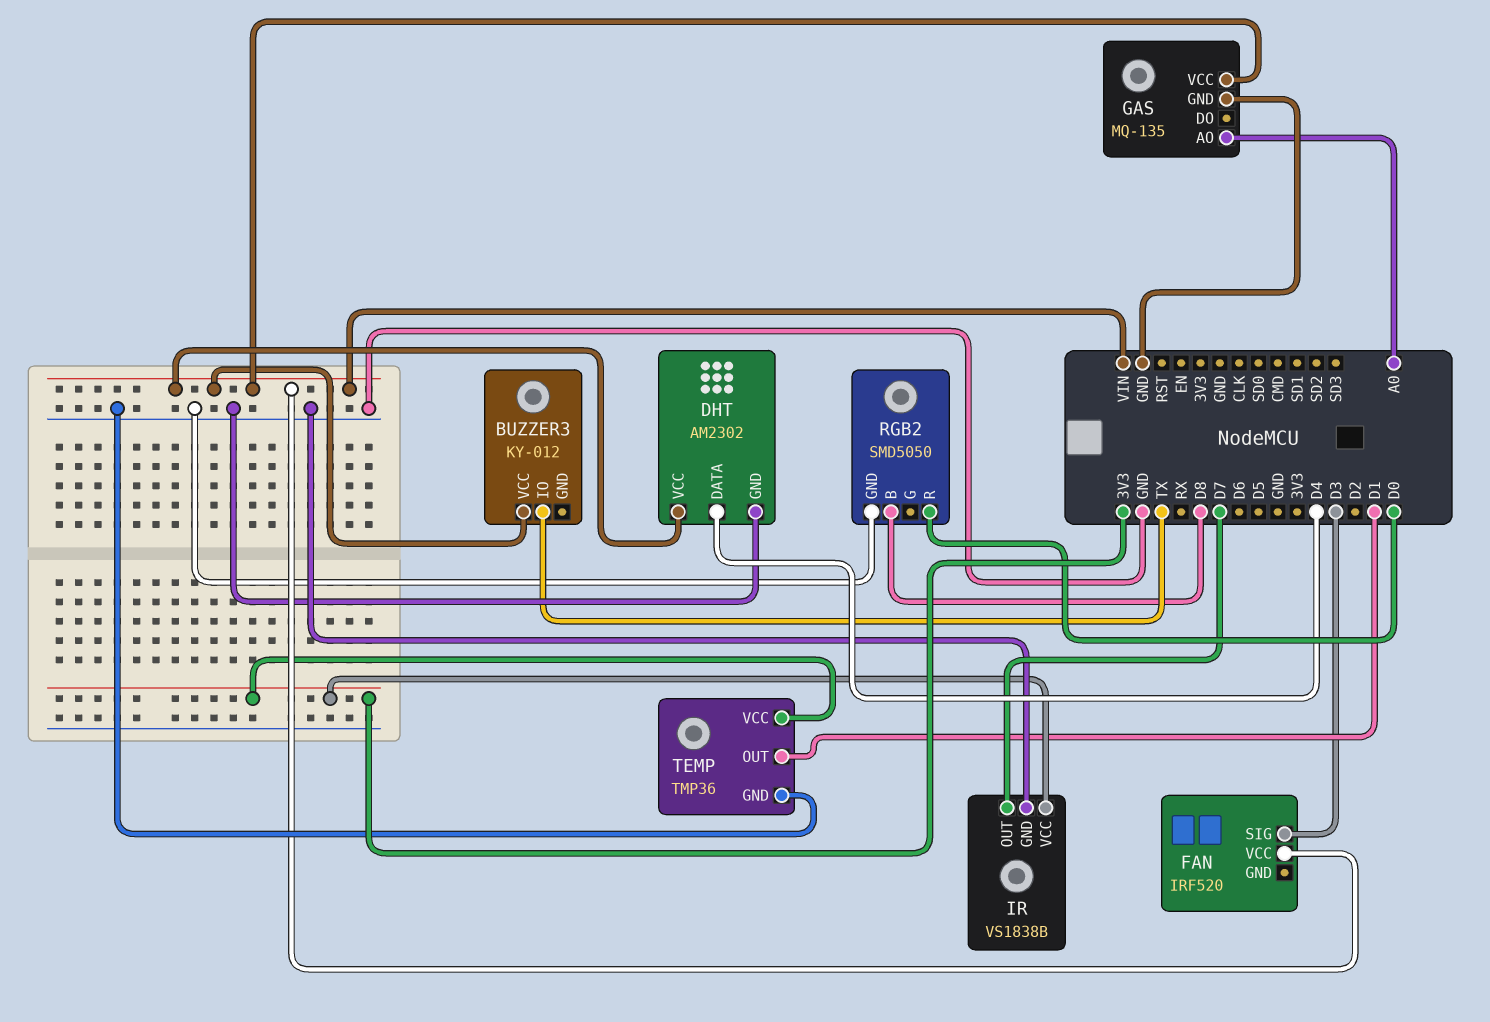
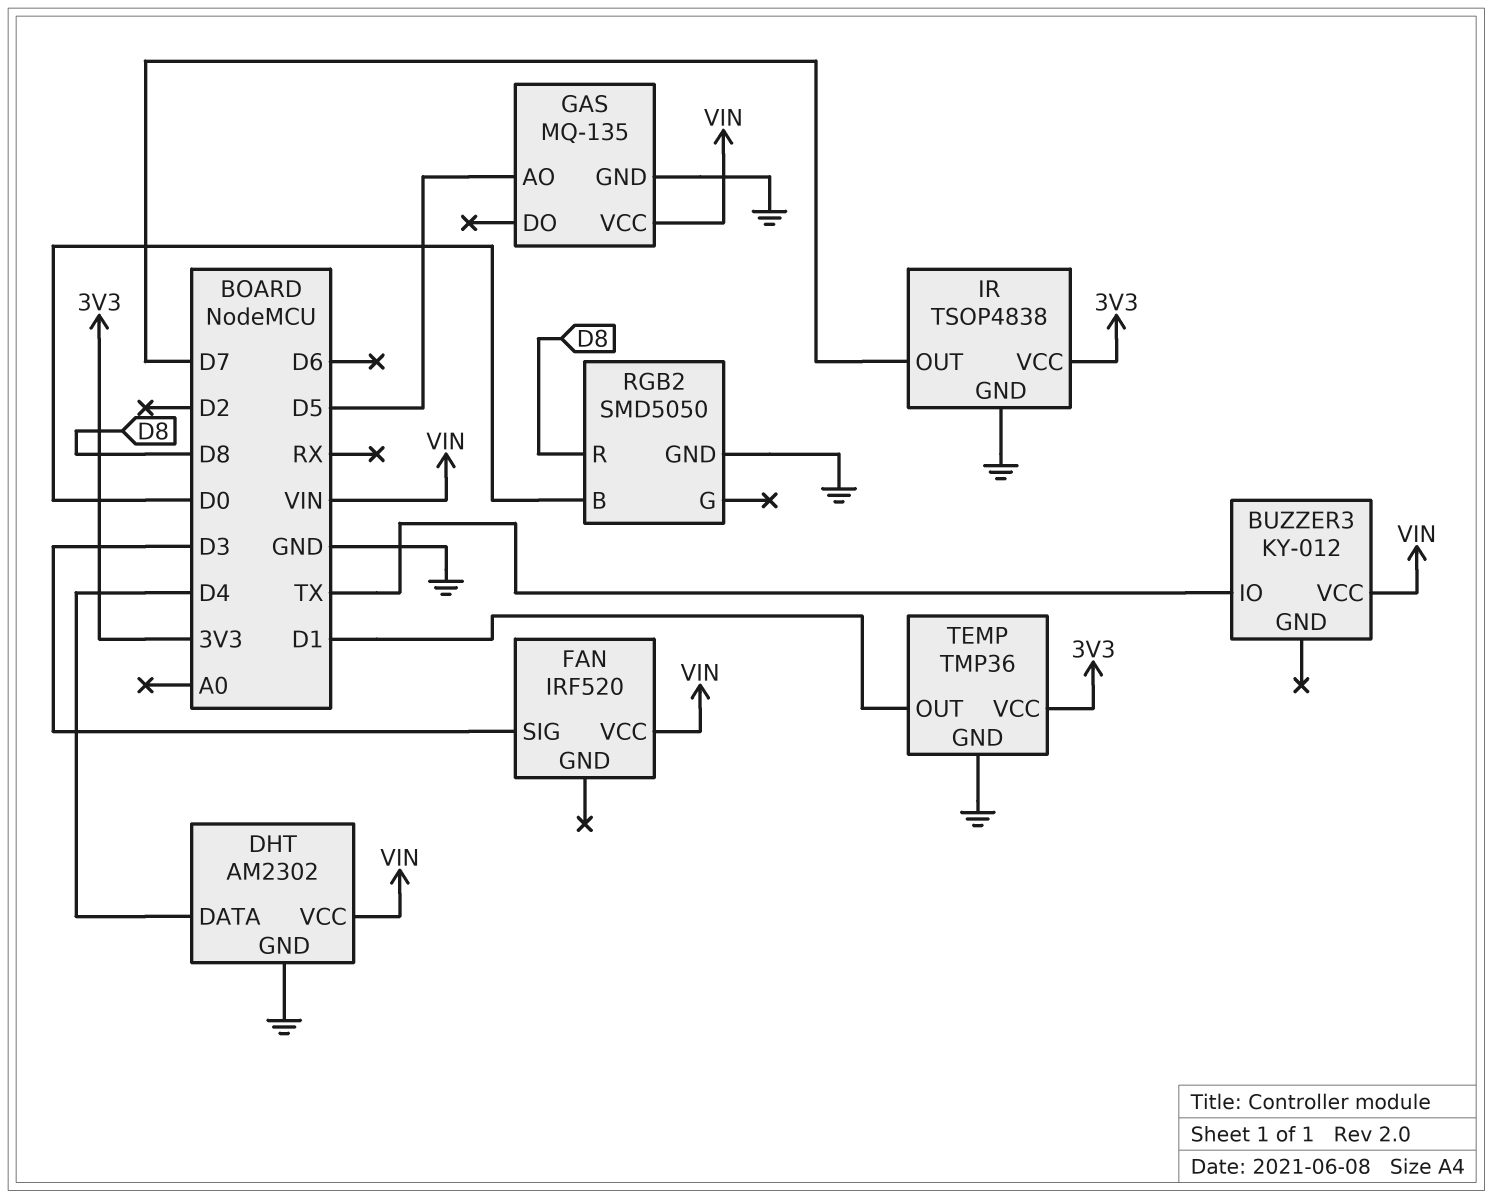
GAS pin AO: A0 -> D5
IR: VS1838B -> TSOP4838
RGB2 pin B: D8 -> D0
RGB2 pin R: D0 -> D8

